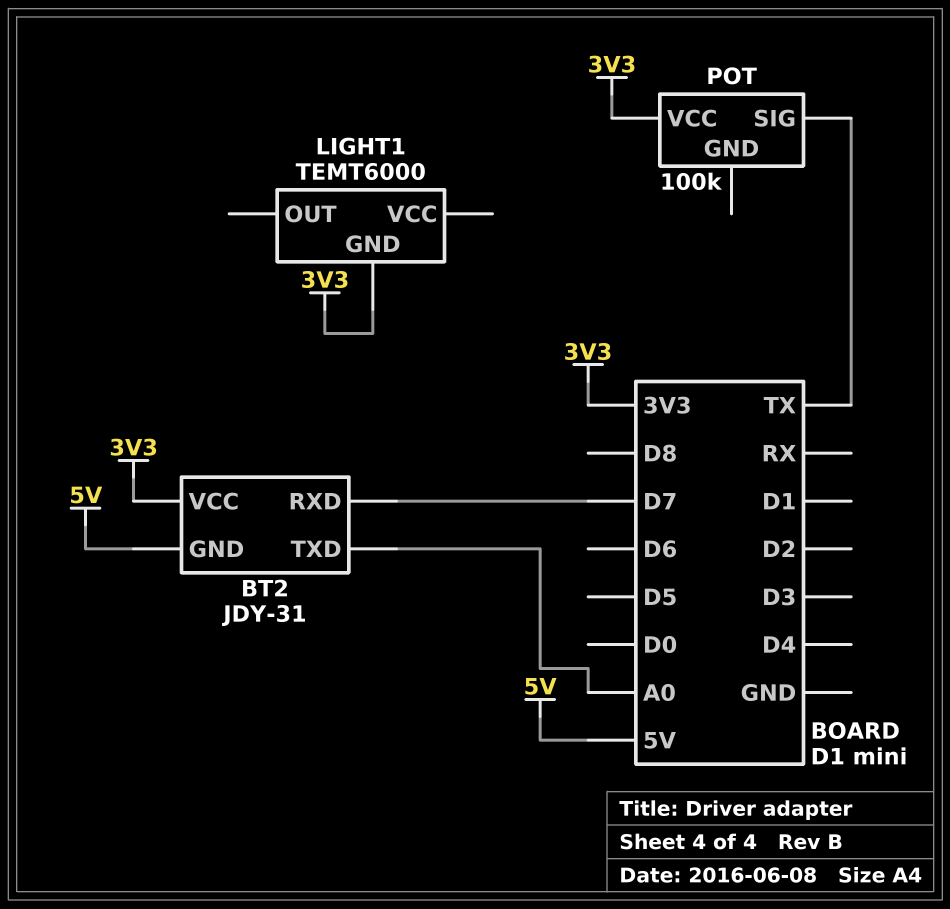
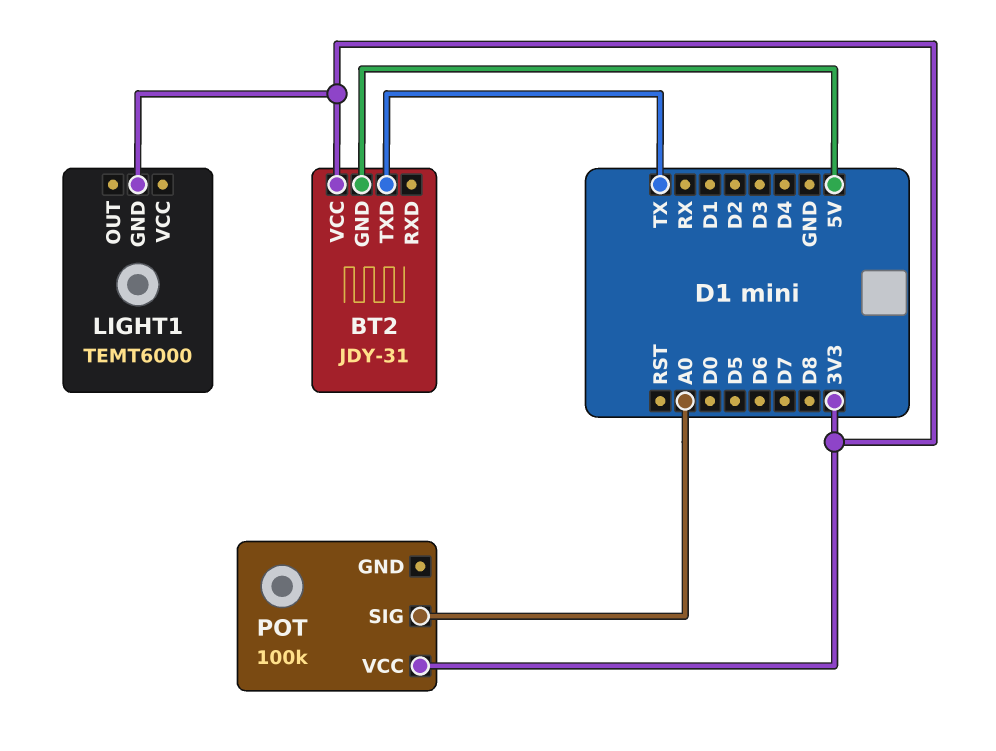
BT2 pin RXD: D7 -> none
BT2 pin TXD: A0 -> TX
POT pin SIG: TX -> A0

